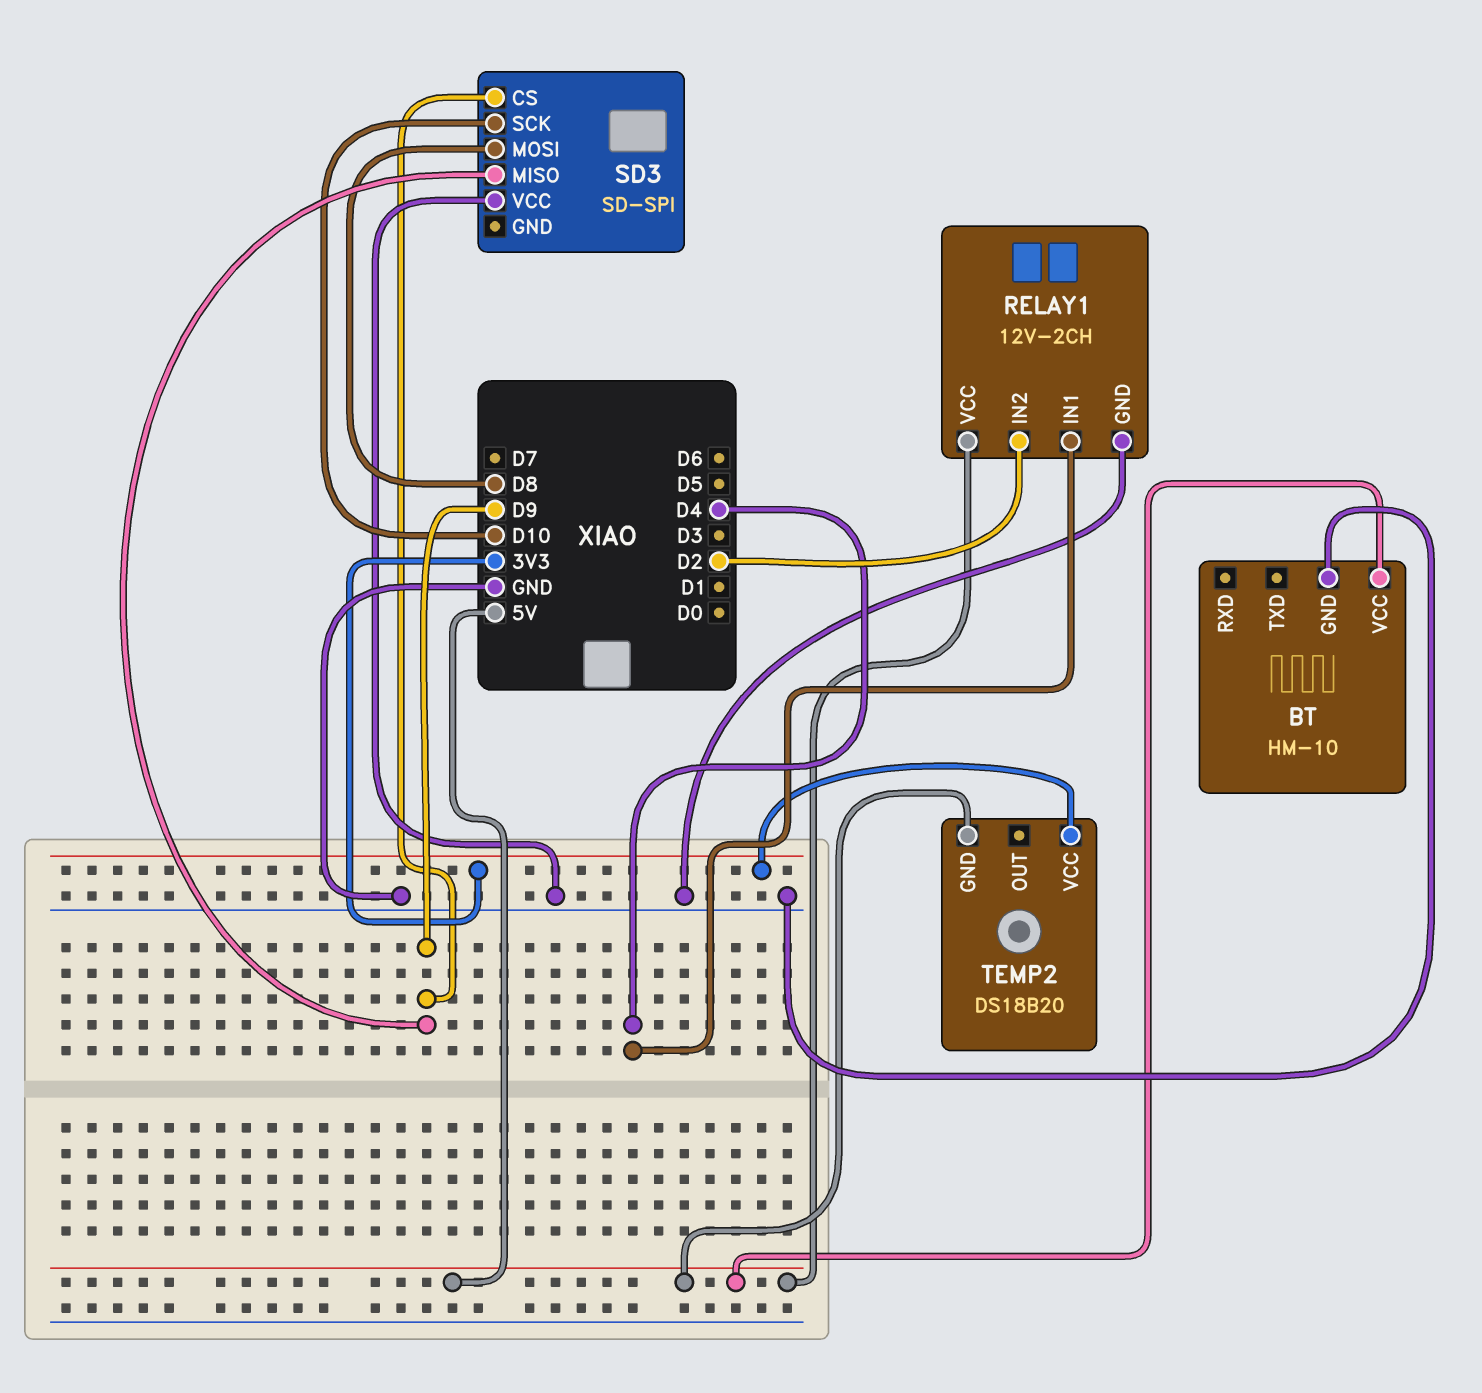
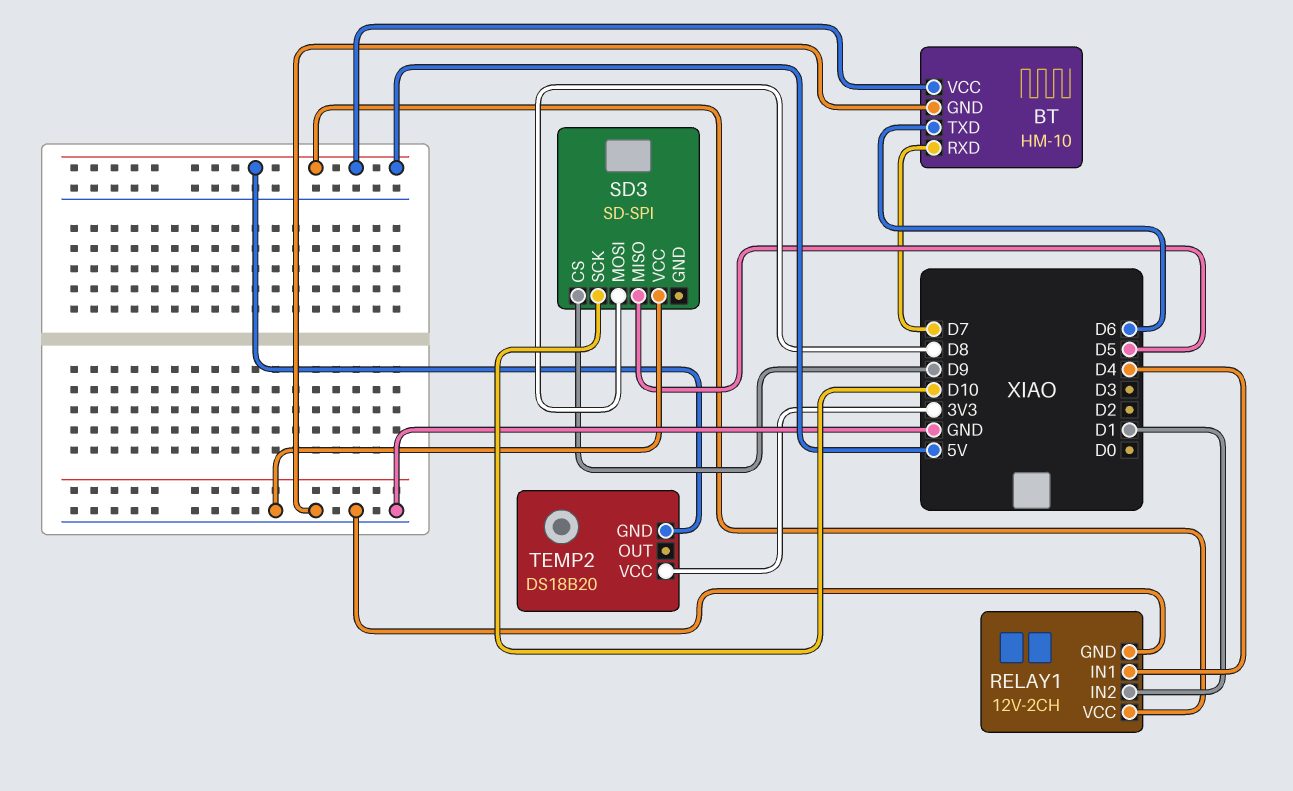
BT pin RXD: none -> D7
BT pin TXD: none -> D6
RELAY1 pin IN2: D2 -> D1
SD3 pin MISO: D9 -> D5

